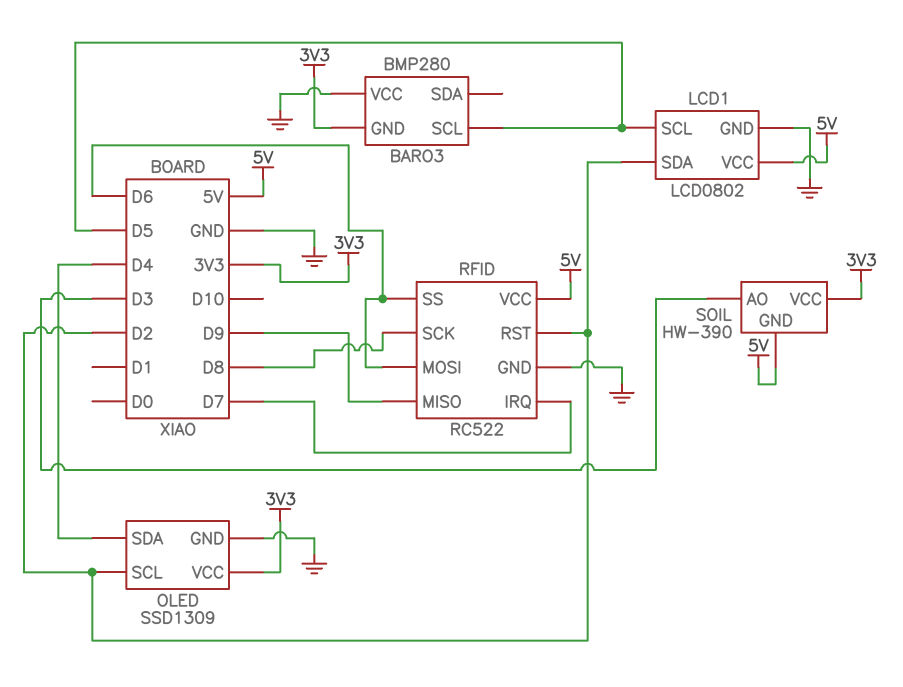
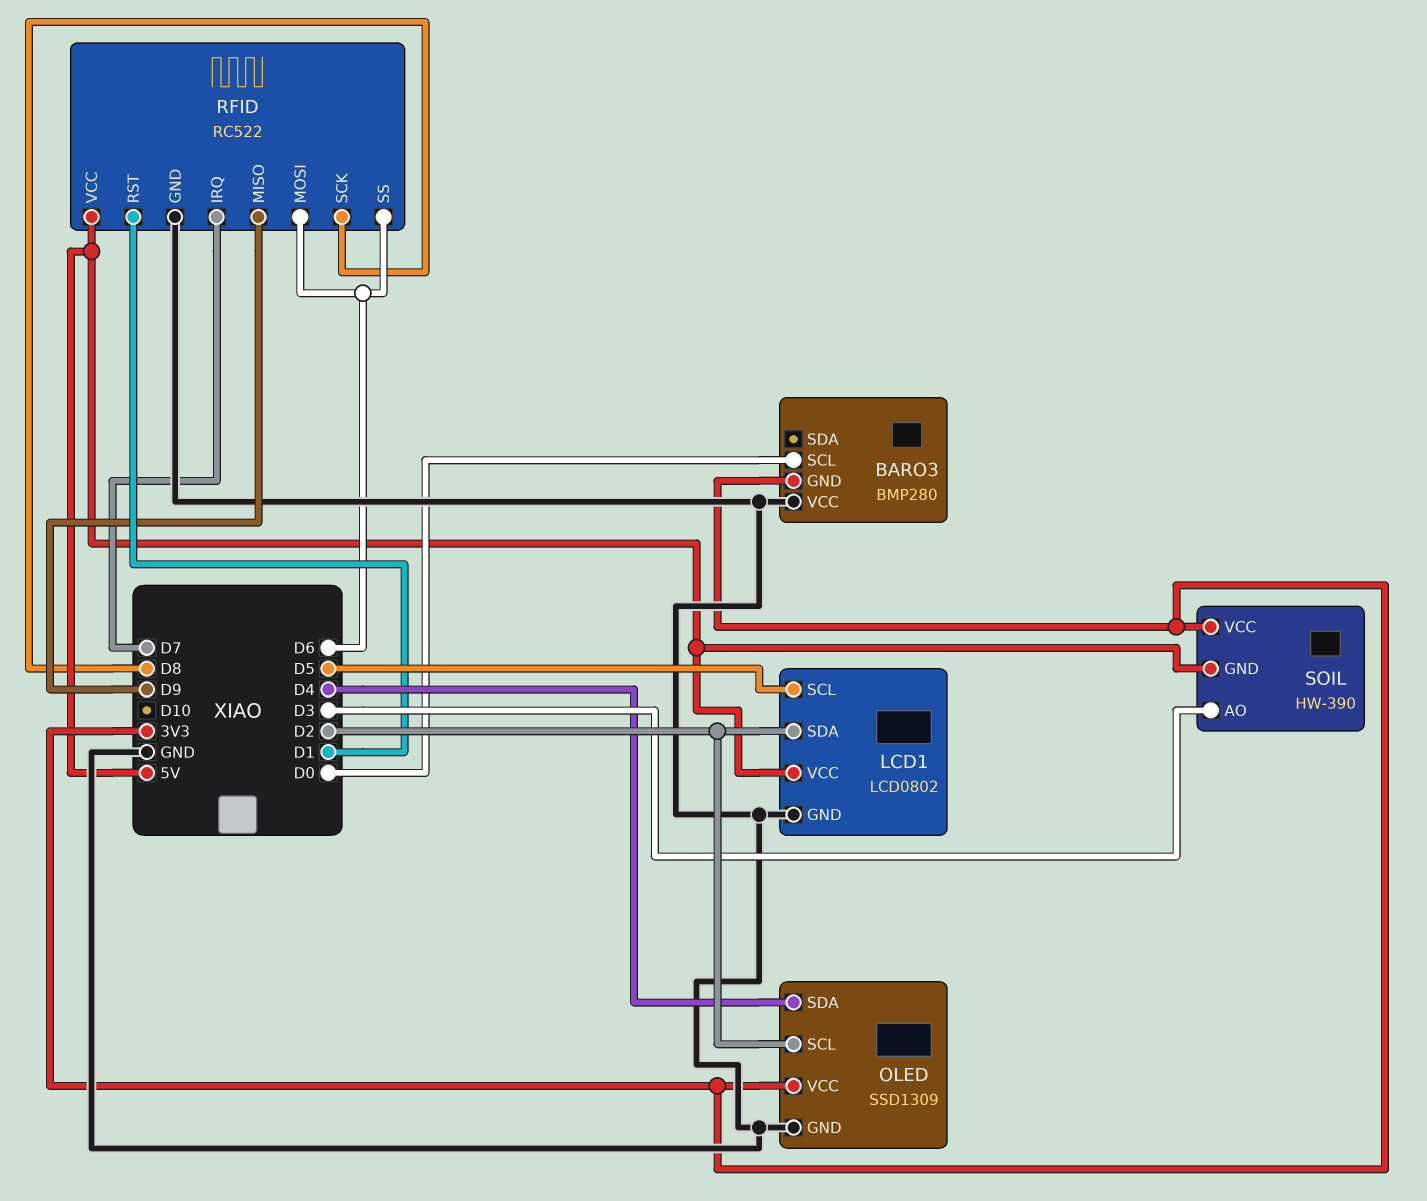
BARO3 pin SCL: D5 -> D0
RFID pin RST: D2 -> D1

